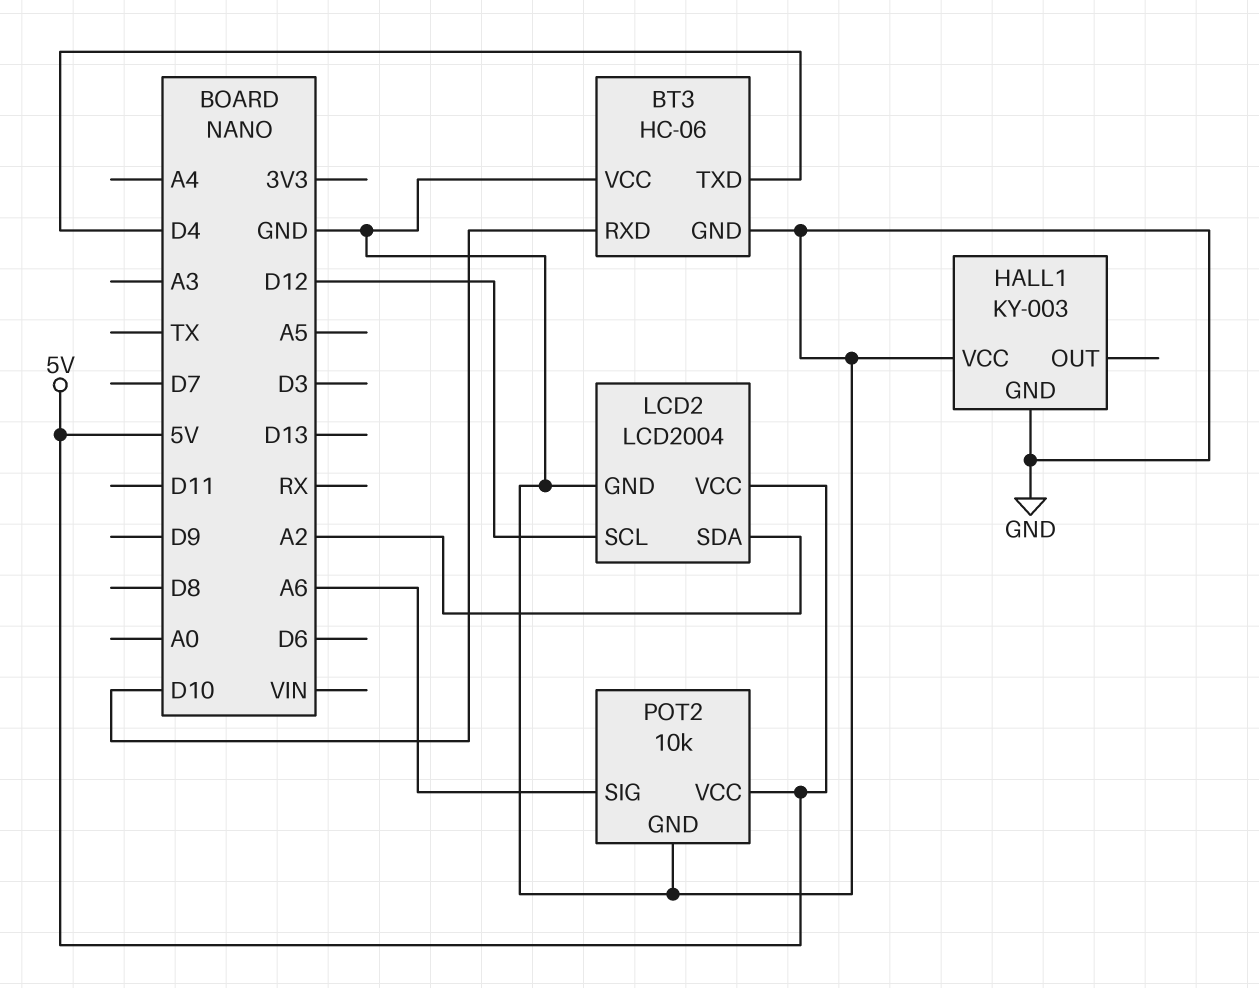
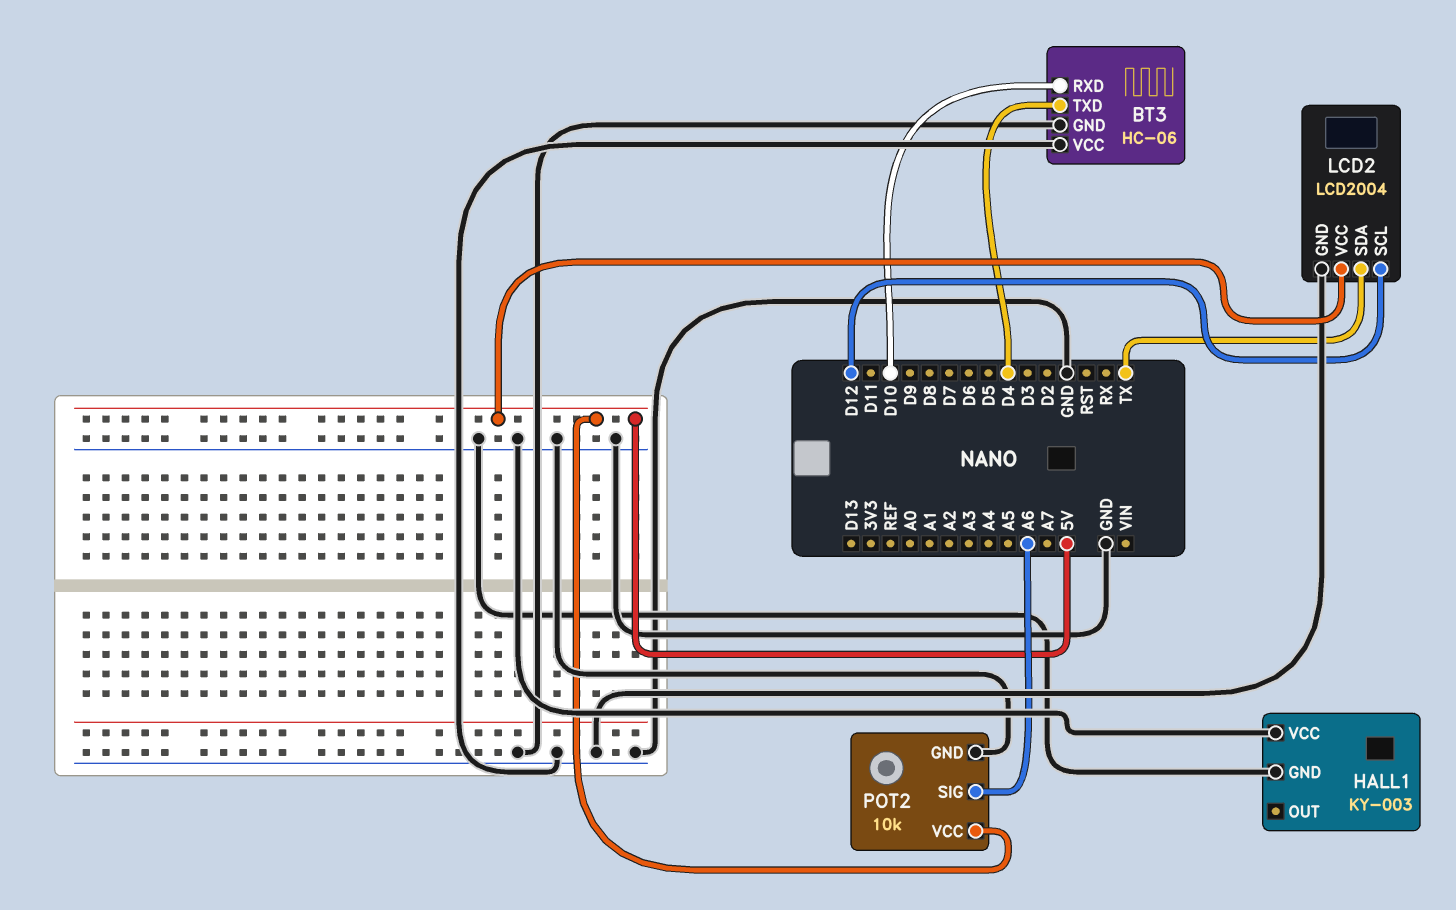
LCD2 pin SDA: A2 -> TX

